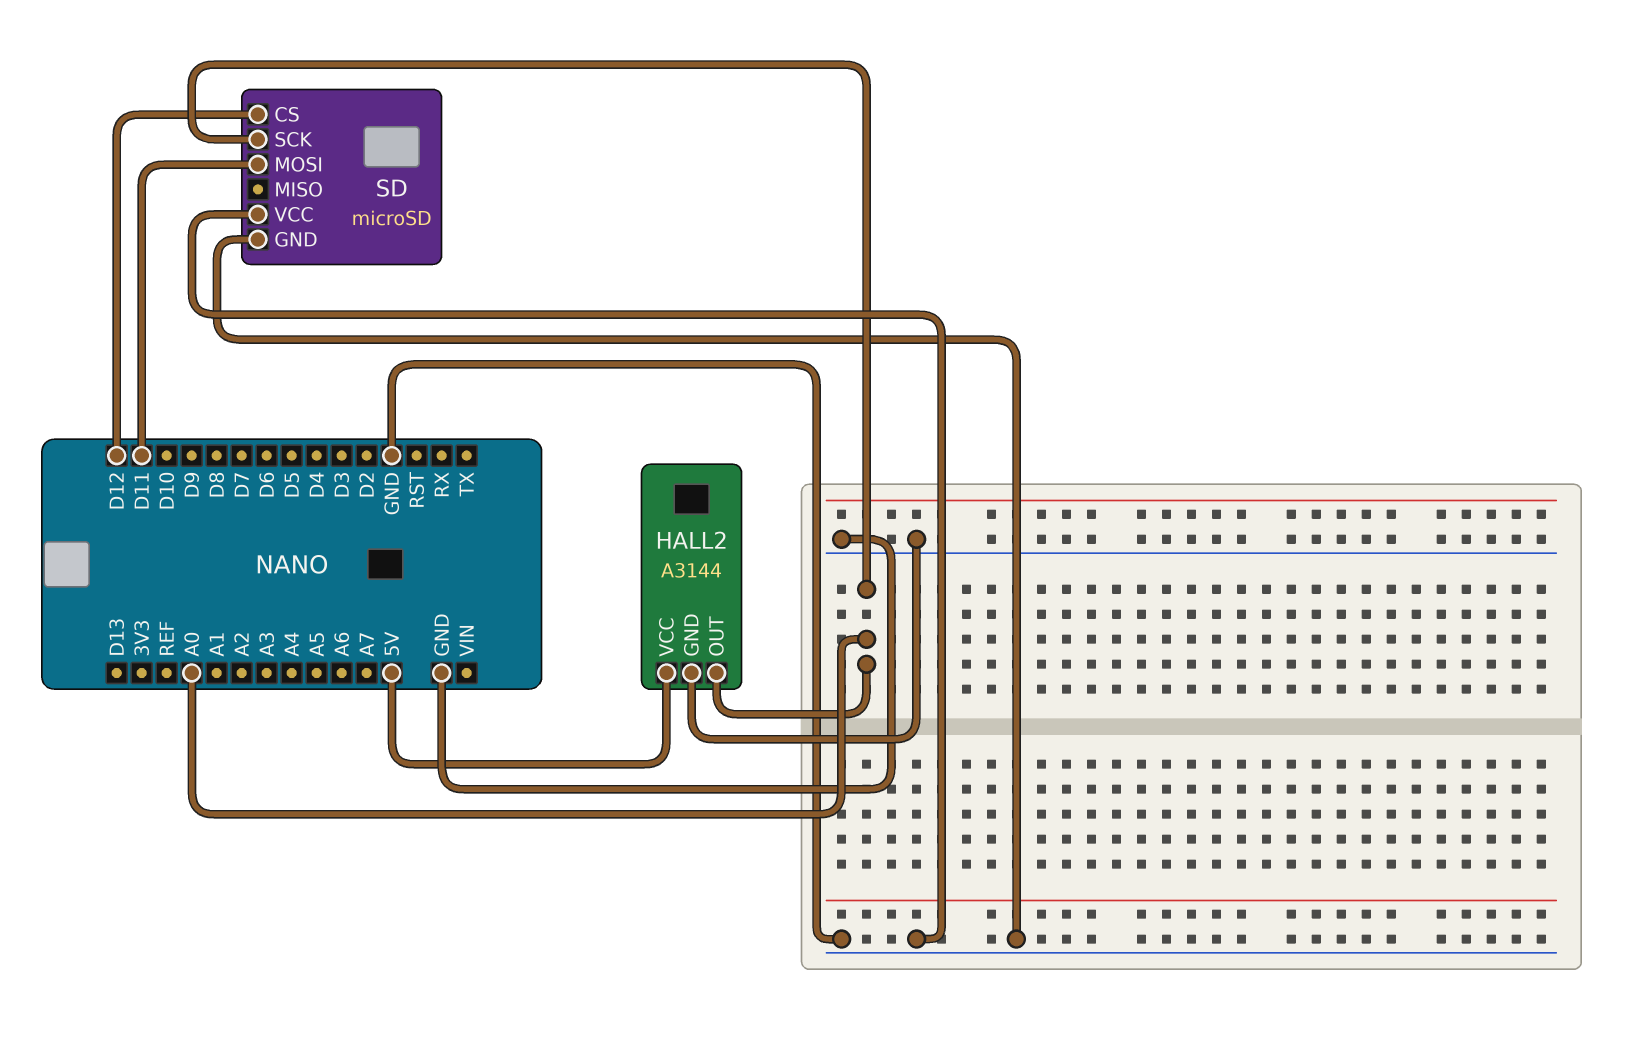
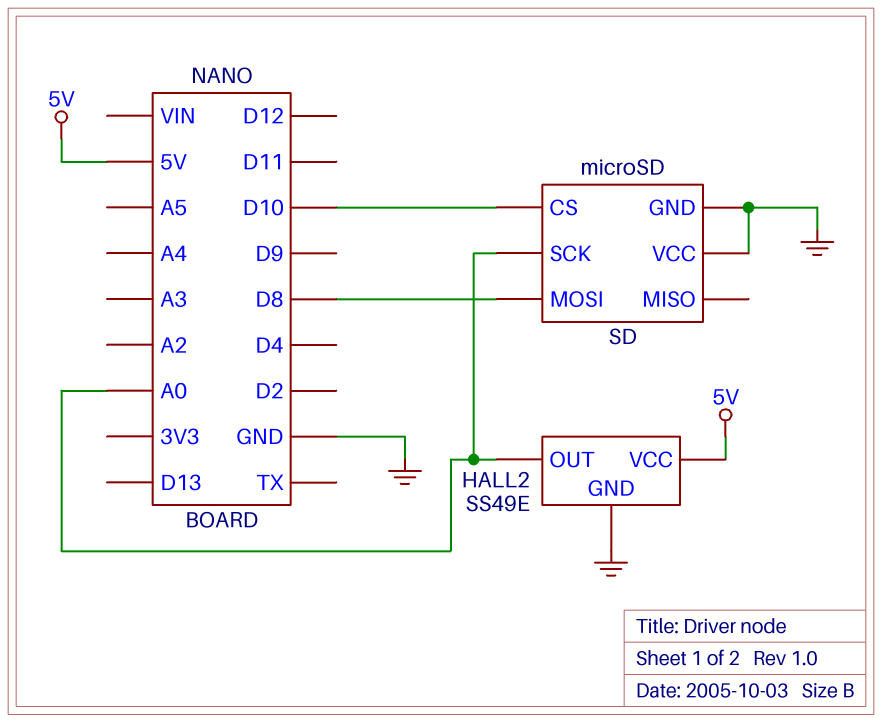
HALL2: A3144 -> SS49E
SD pin CS: D12 -> D10
SD pin MOSI: D11 -> D8

